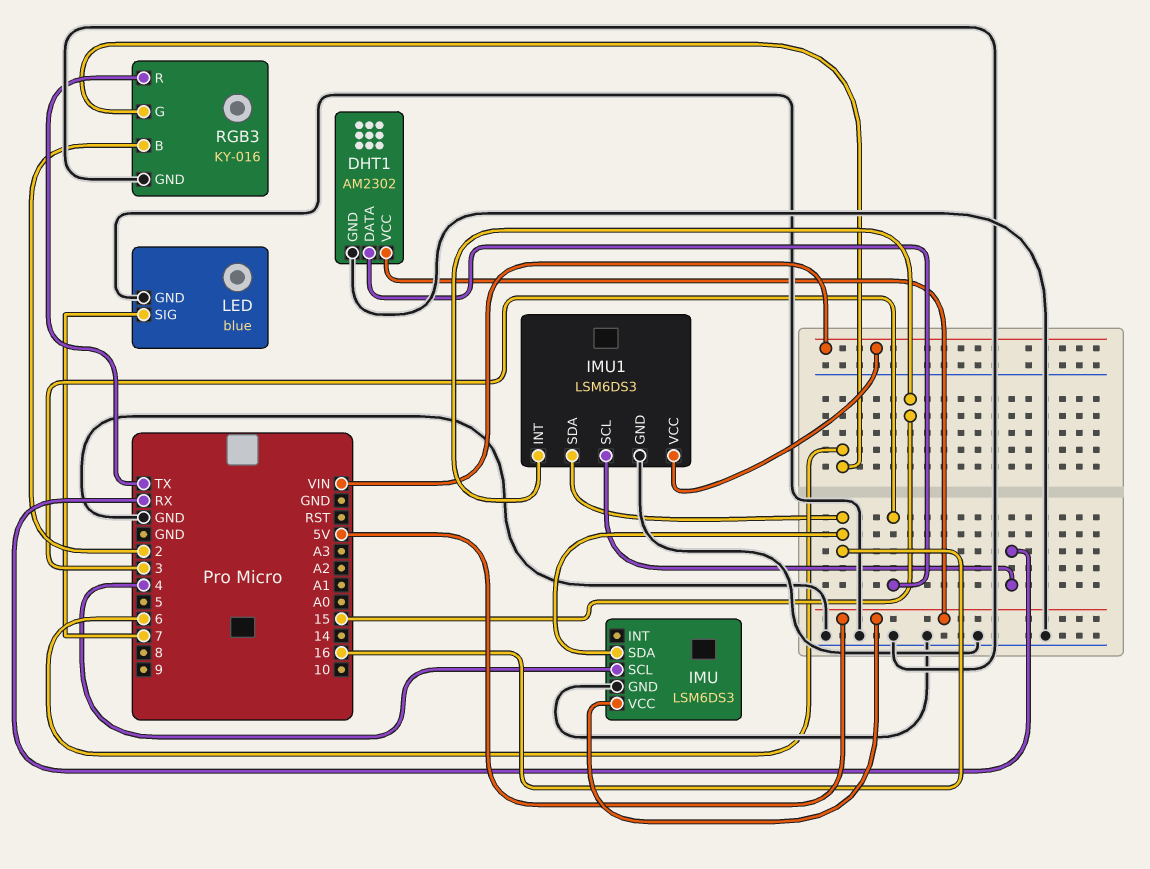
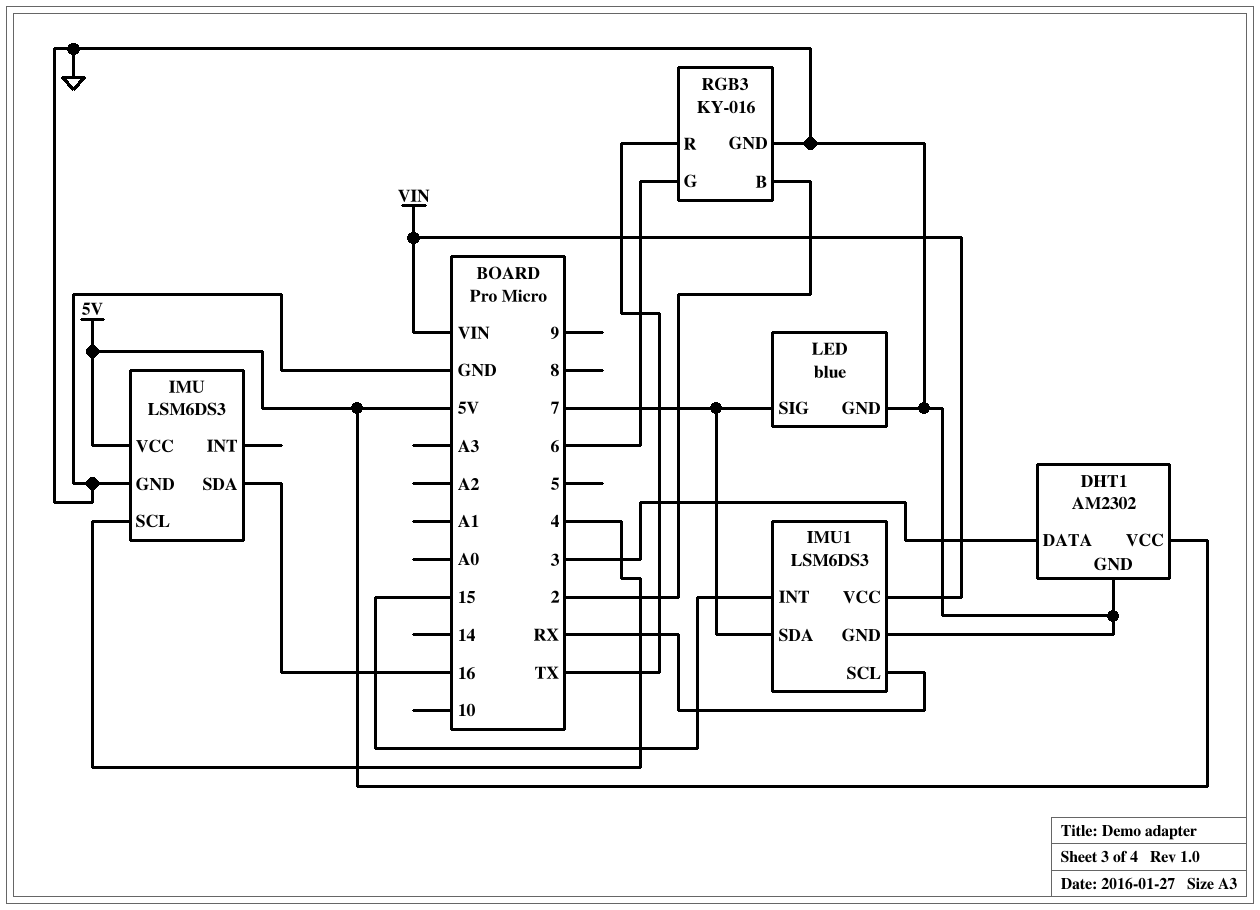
IMU1 pin SDA: 16 -> 7

